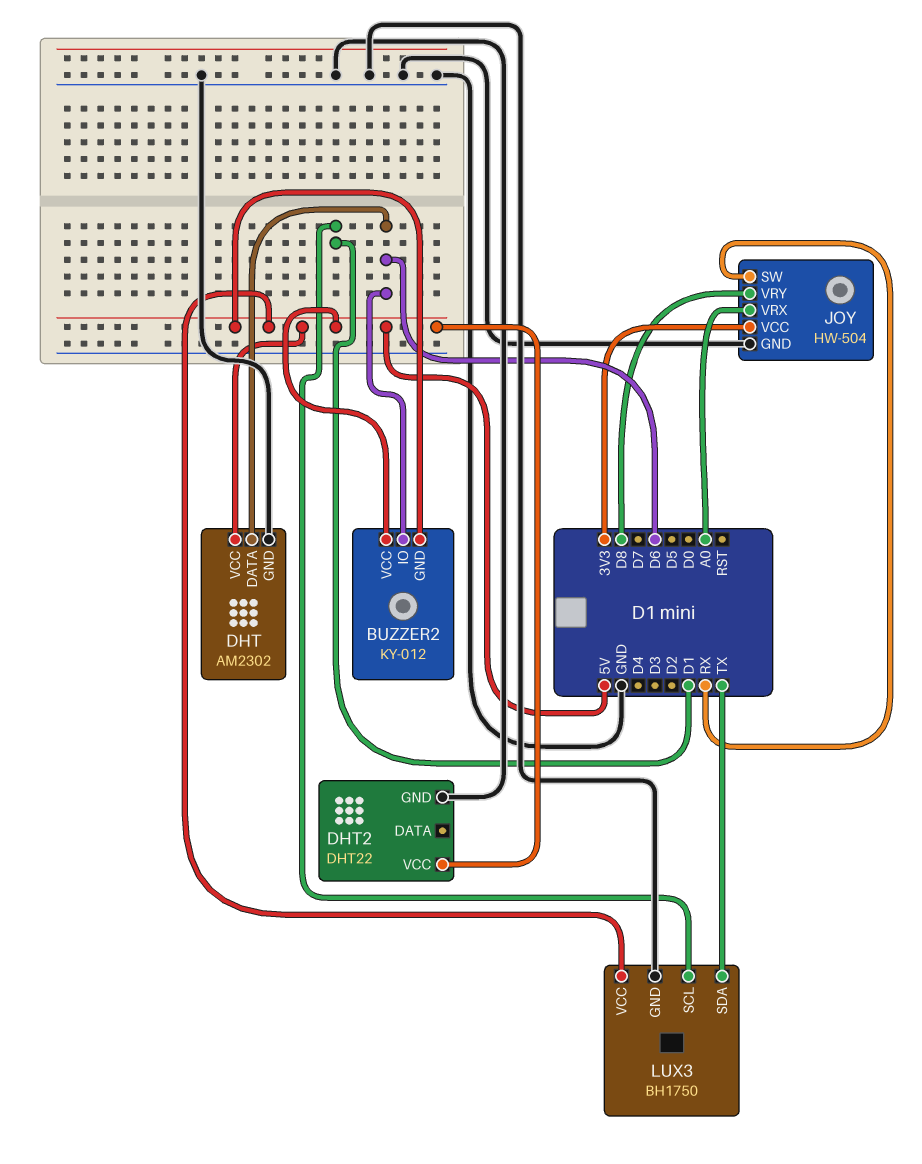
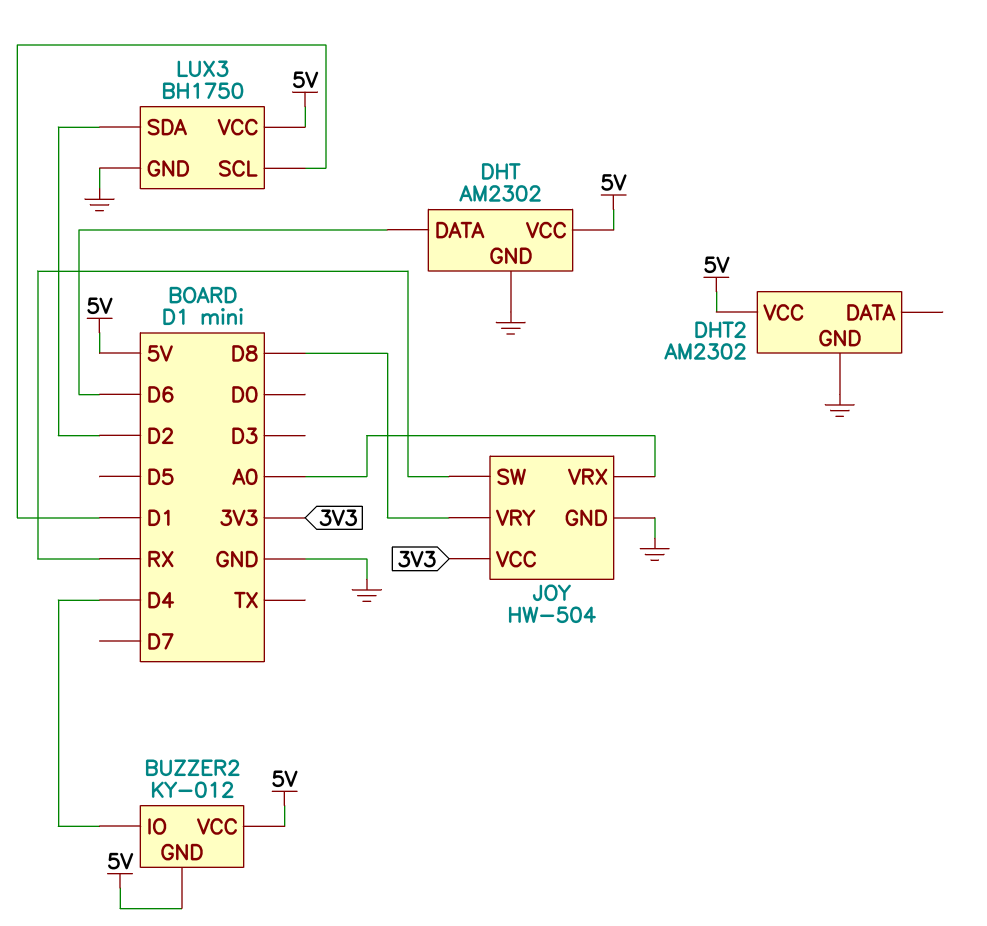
BUZZER2 pin IO: D6 -> D4
DHT2: DHT22 -> AM2302
LUX3 pin SDA: TX -> D2

